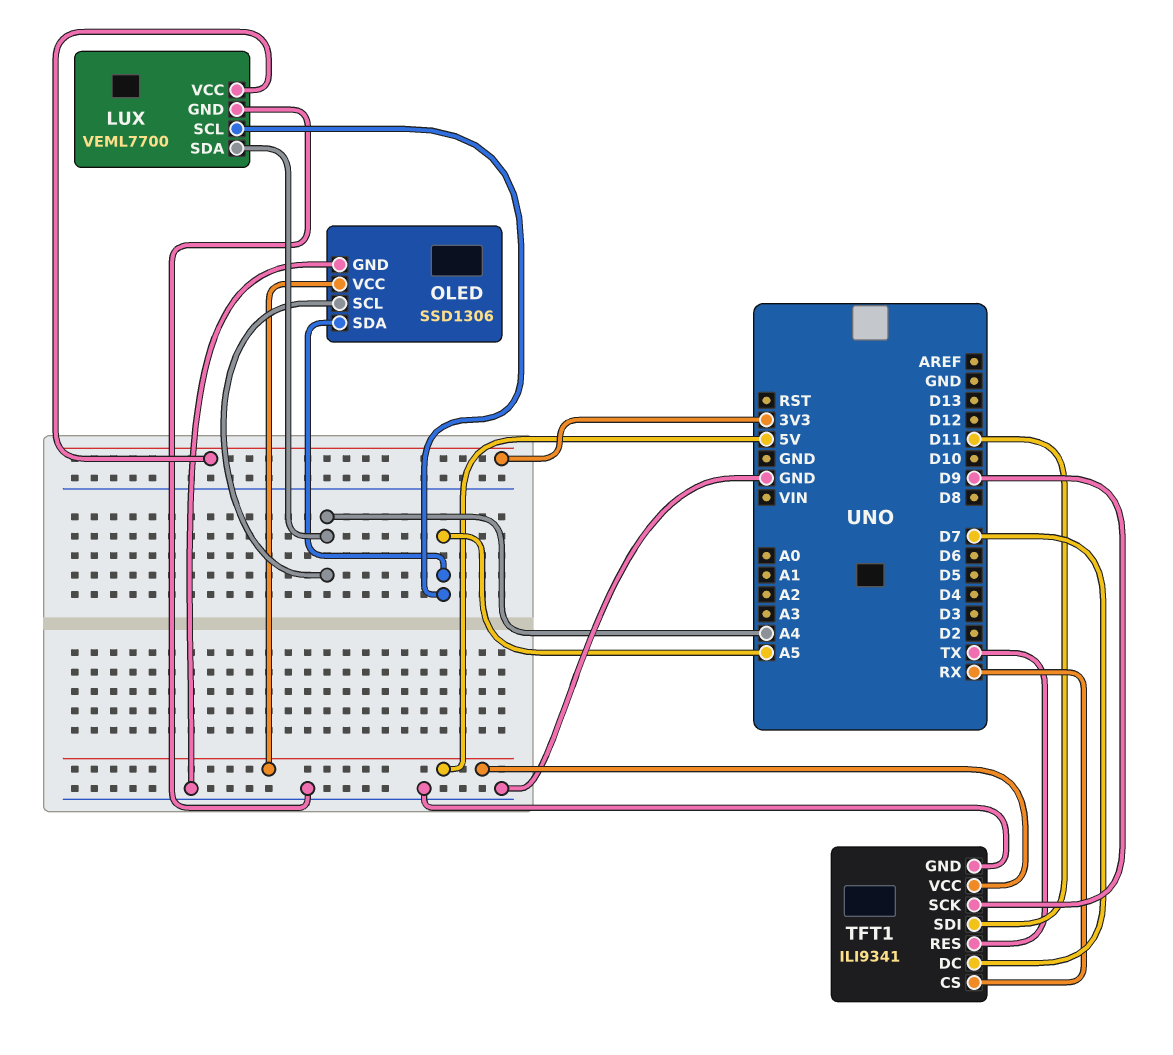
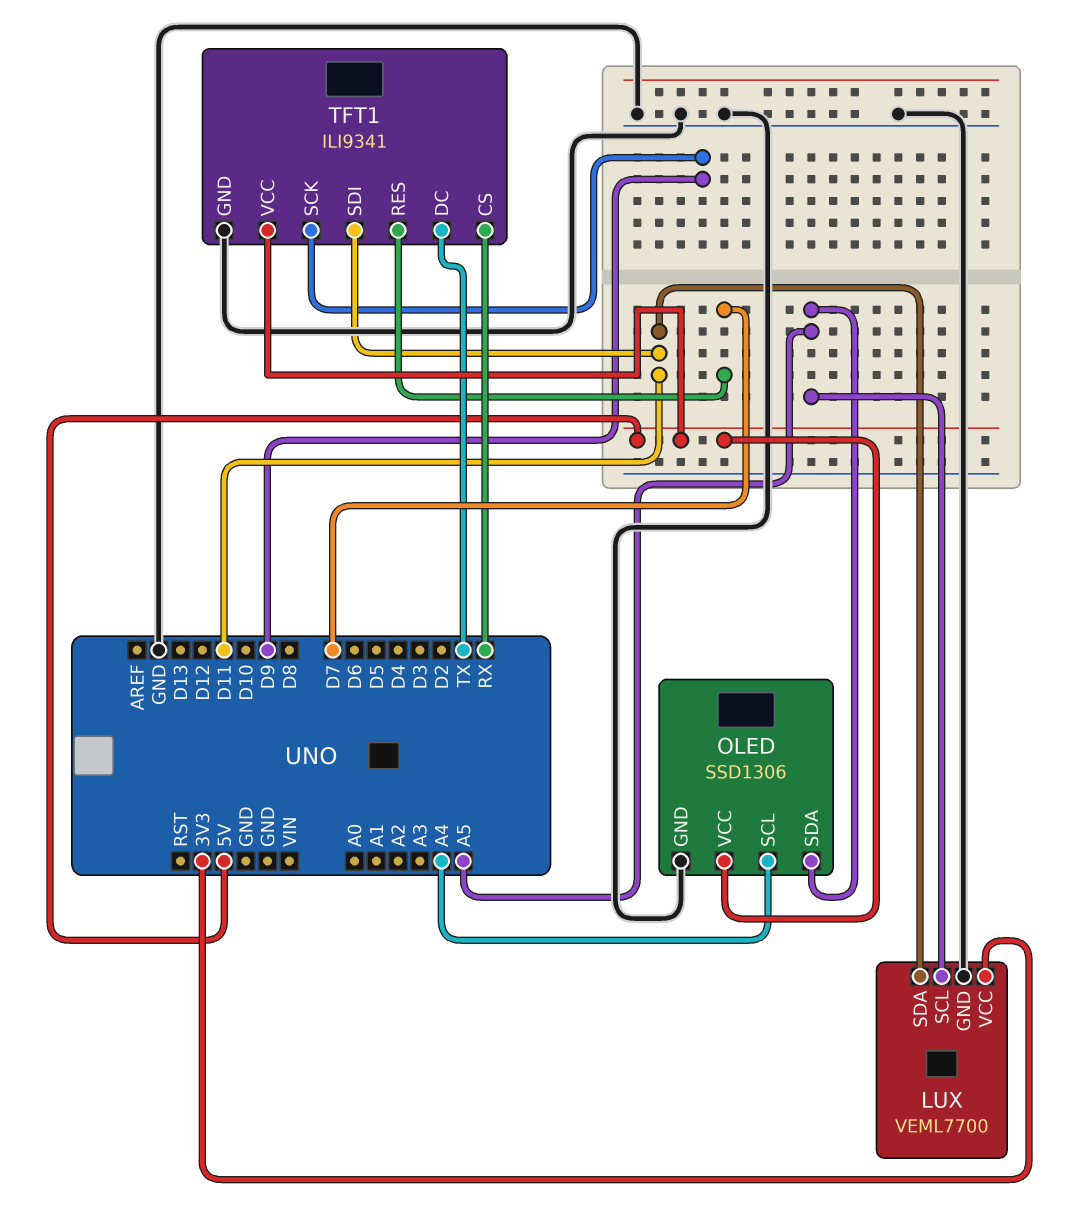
LUX pin SDA: A4 -> D11
TFT1 pin DC: D7 -> TX
TFT1 pin RES: TX -> D7

